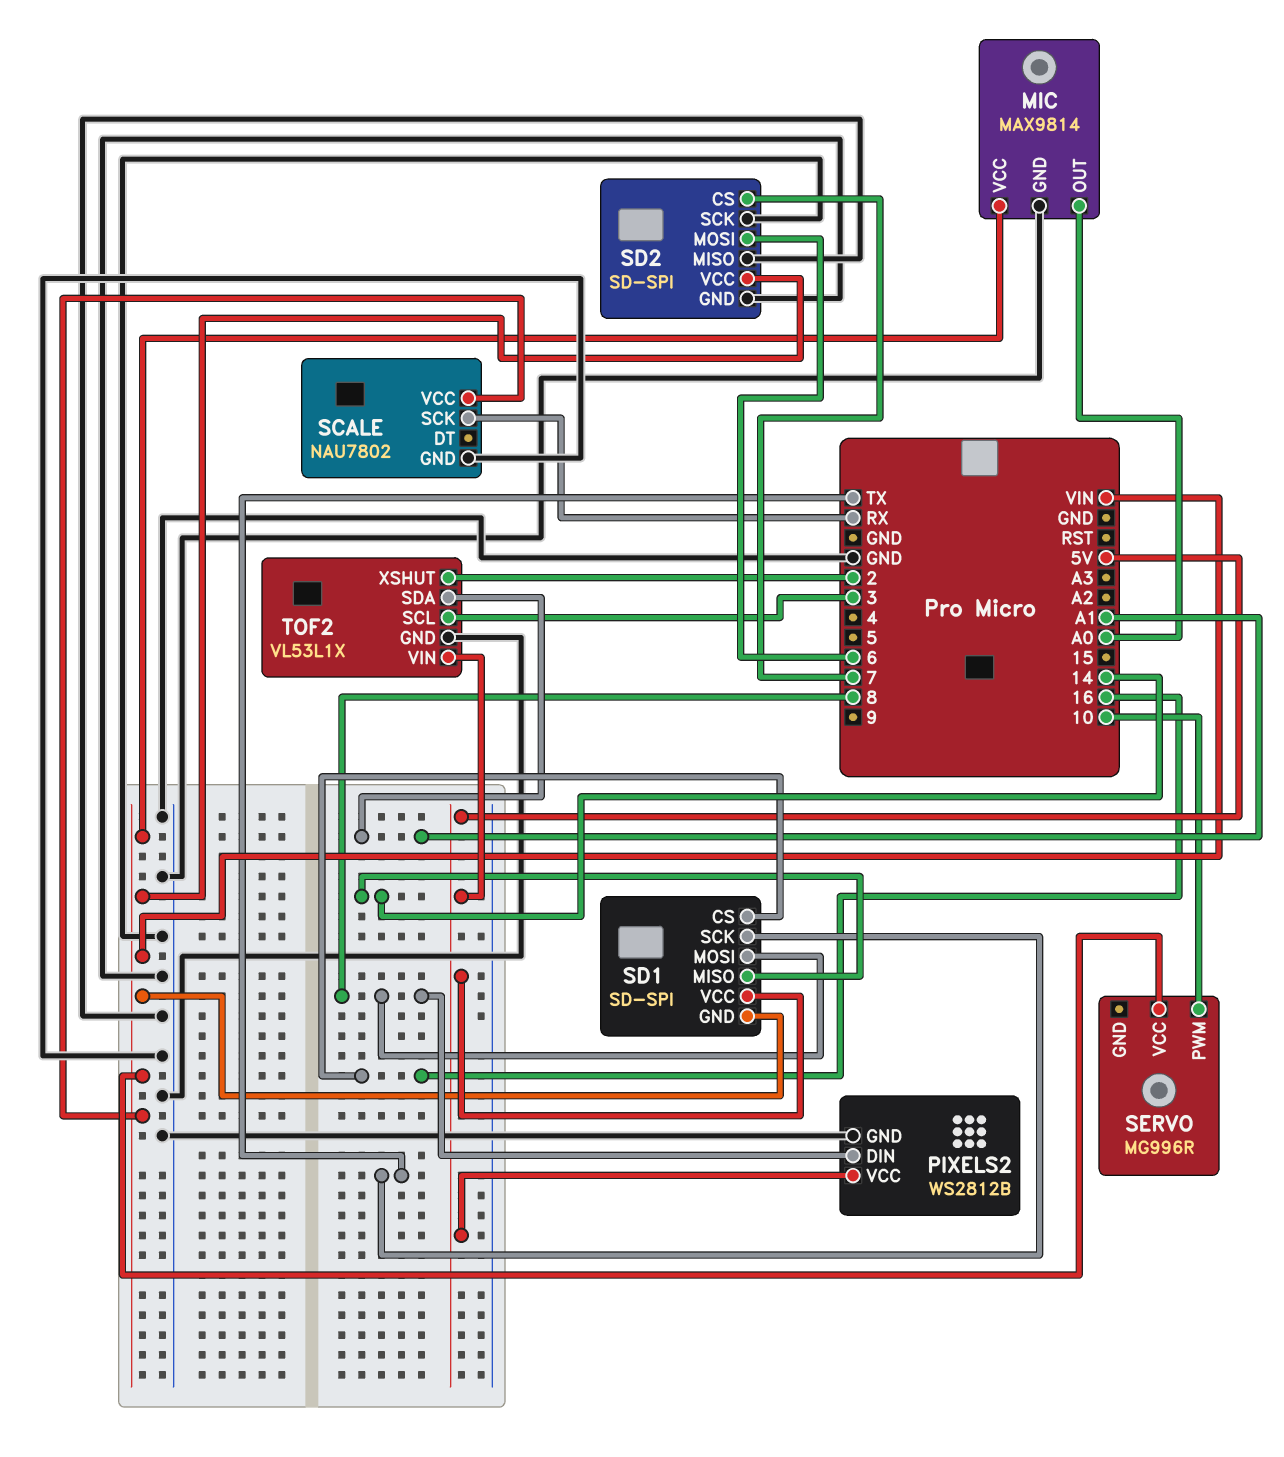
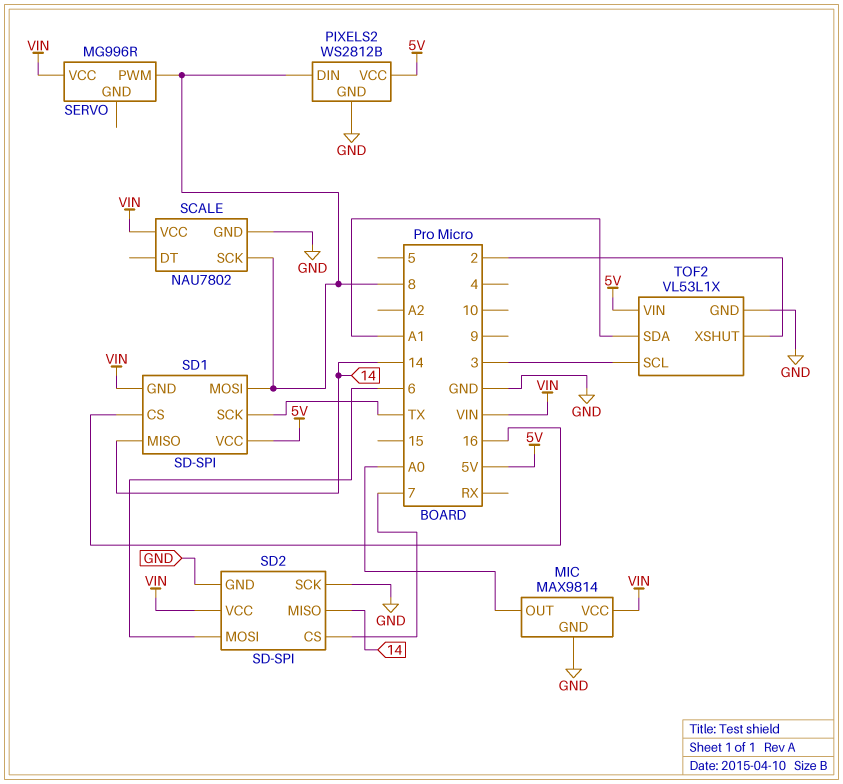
SCALE pin SCK: RX -> 8
SD2 pin MISO: GND -> 14
SERVO pin PWM: 10 -> 8

